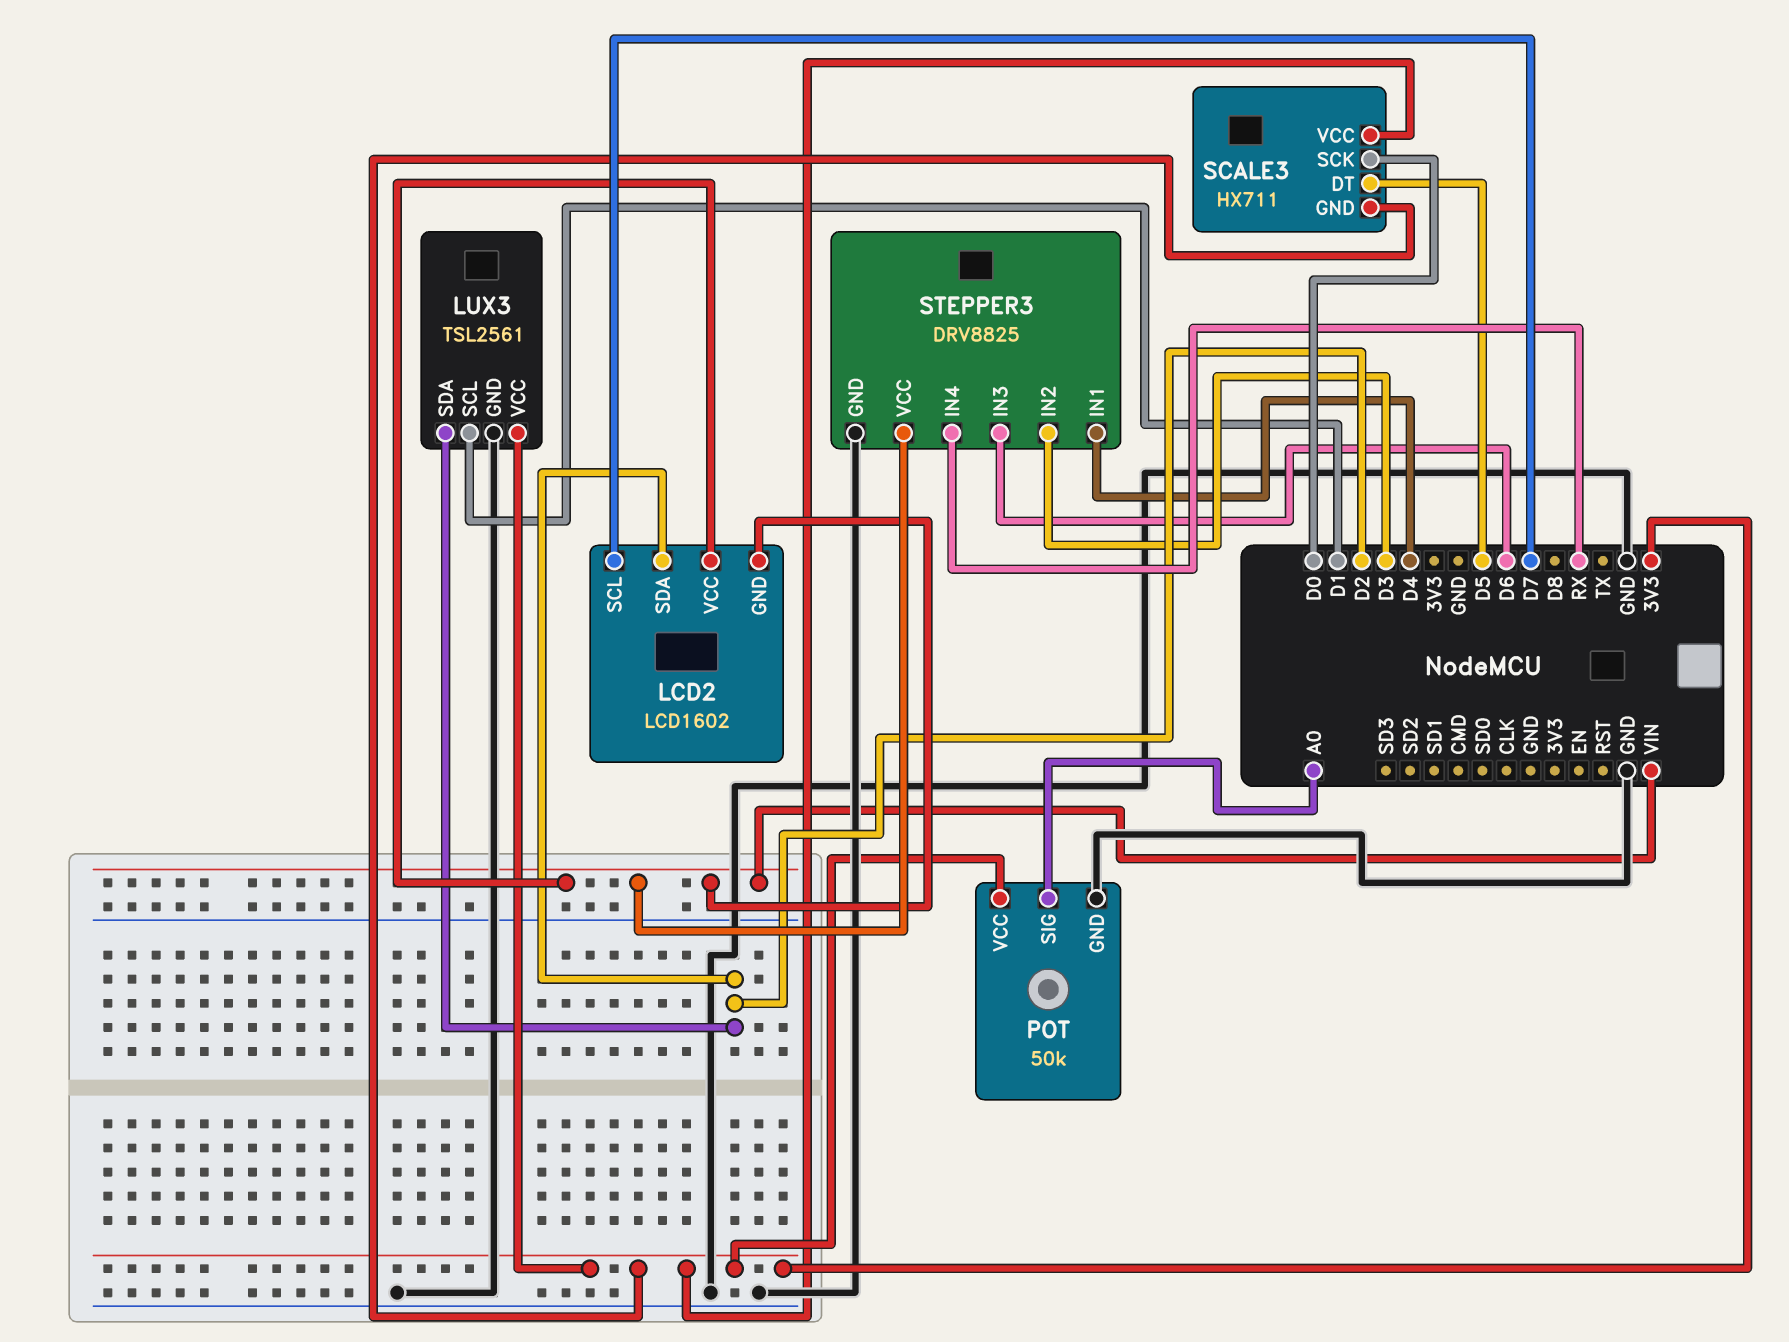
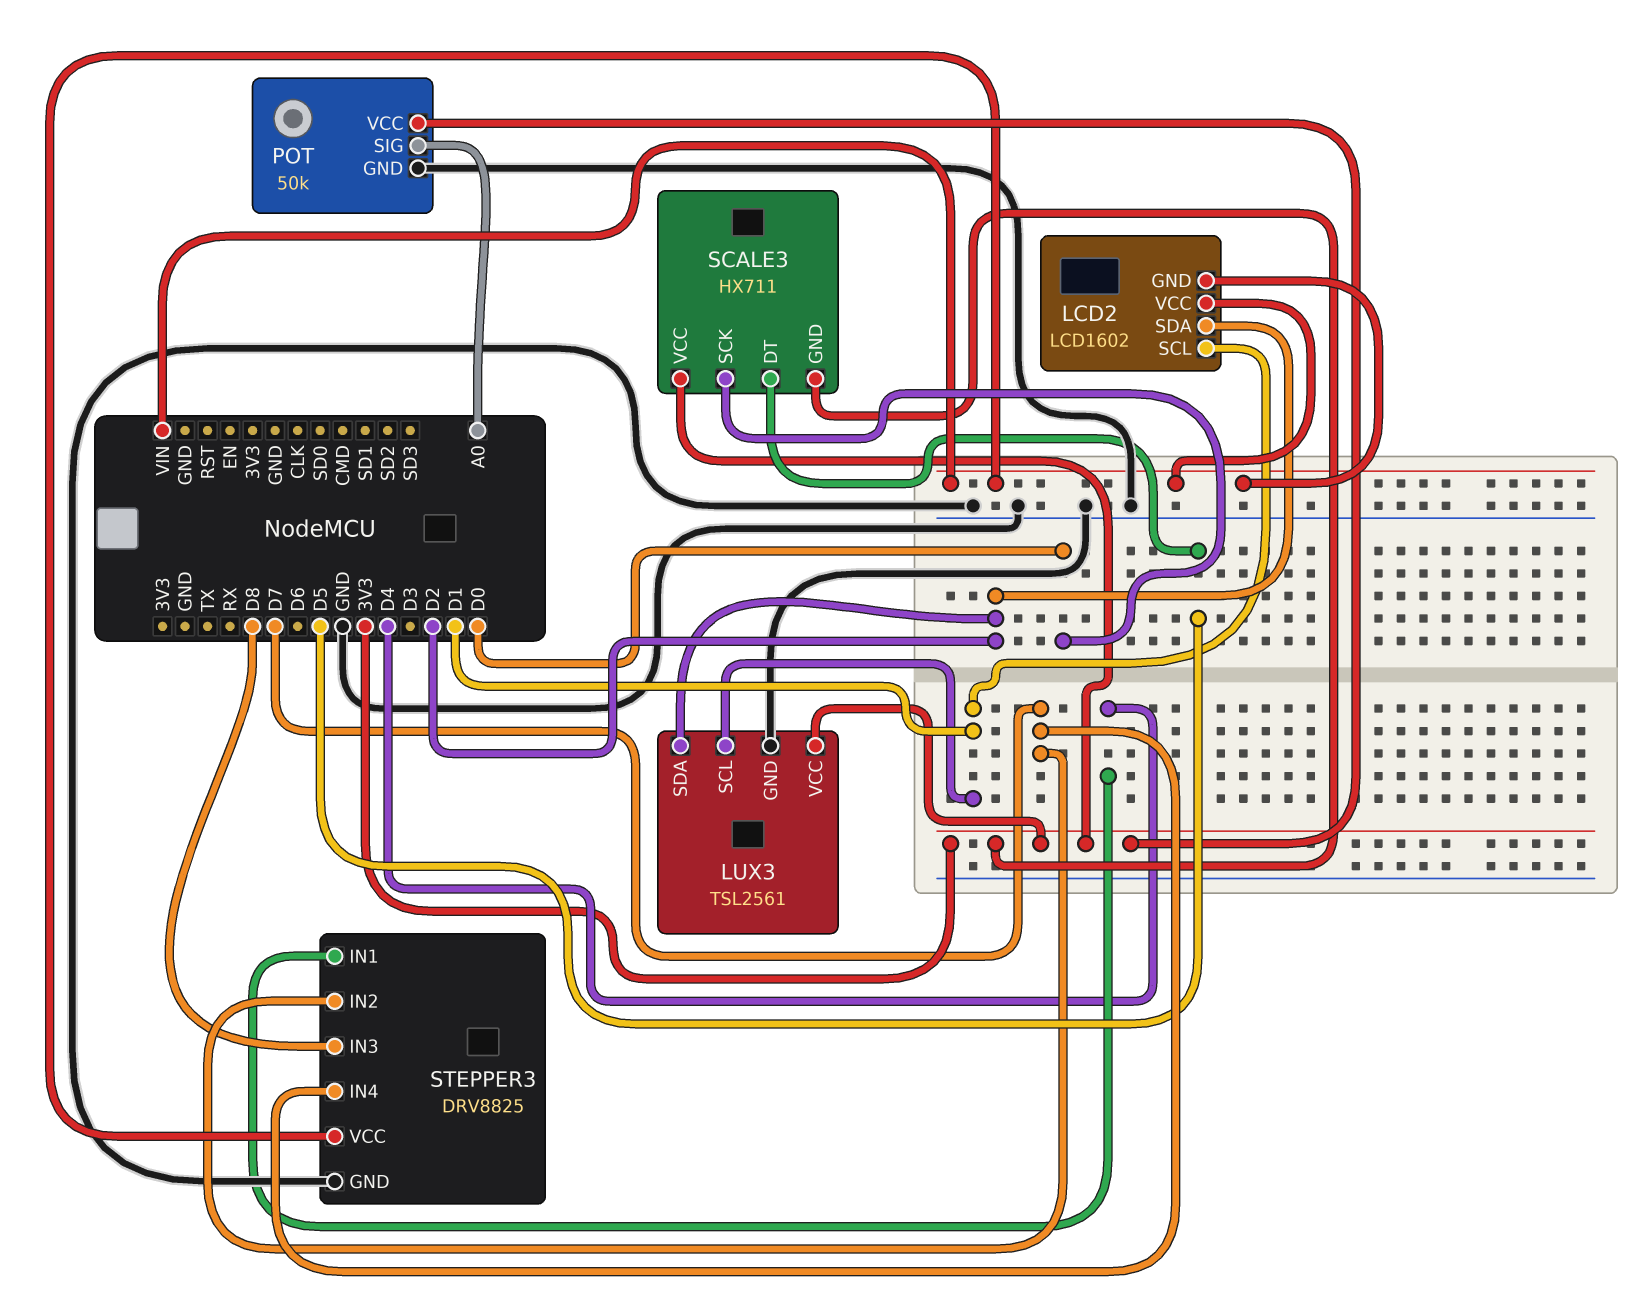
LCD2 pin SCL: D7 -> D1
STEPPER3 pin IN2: D3 -> D7
STEPPER3 pin IN3: D6 -> D8
STEPPER3 pin IN4: RX -> D7

